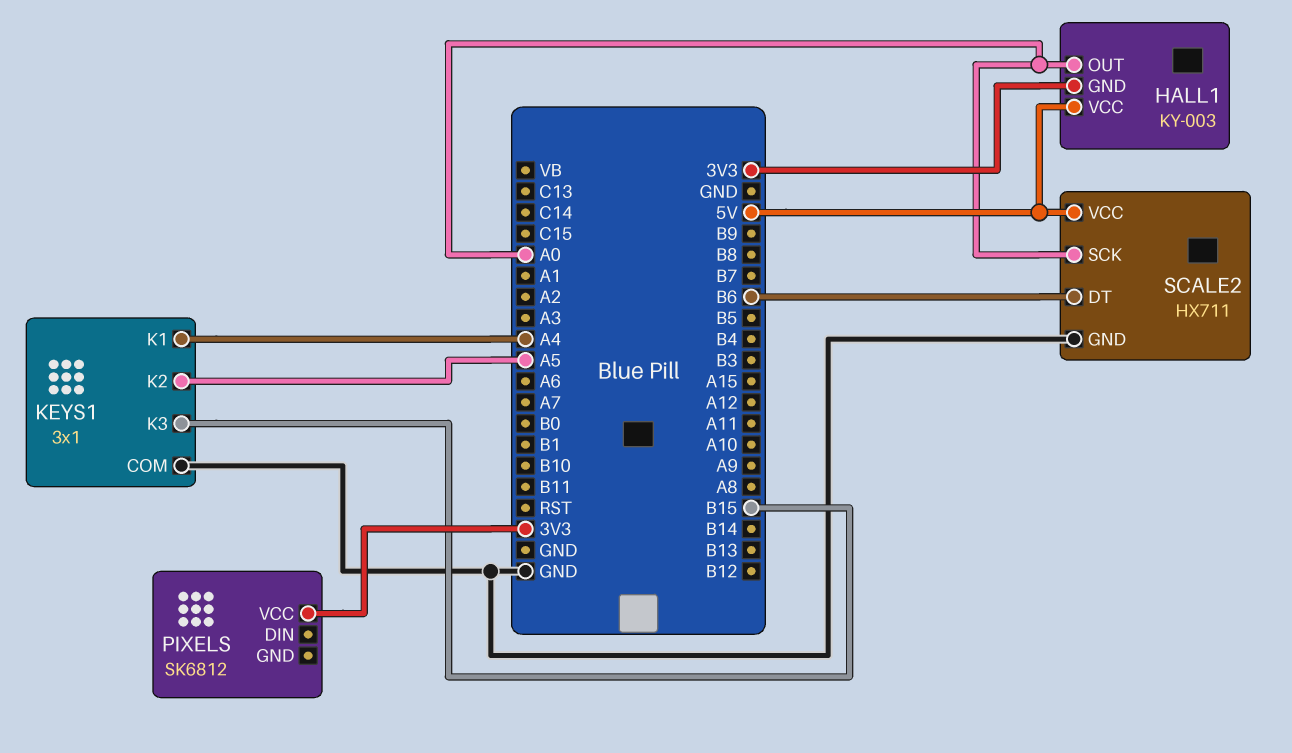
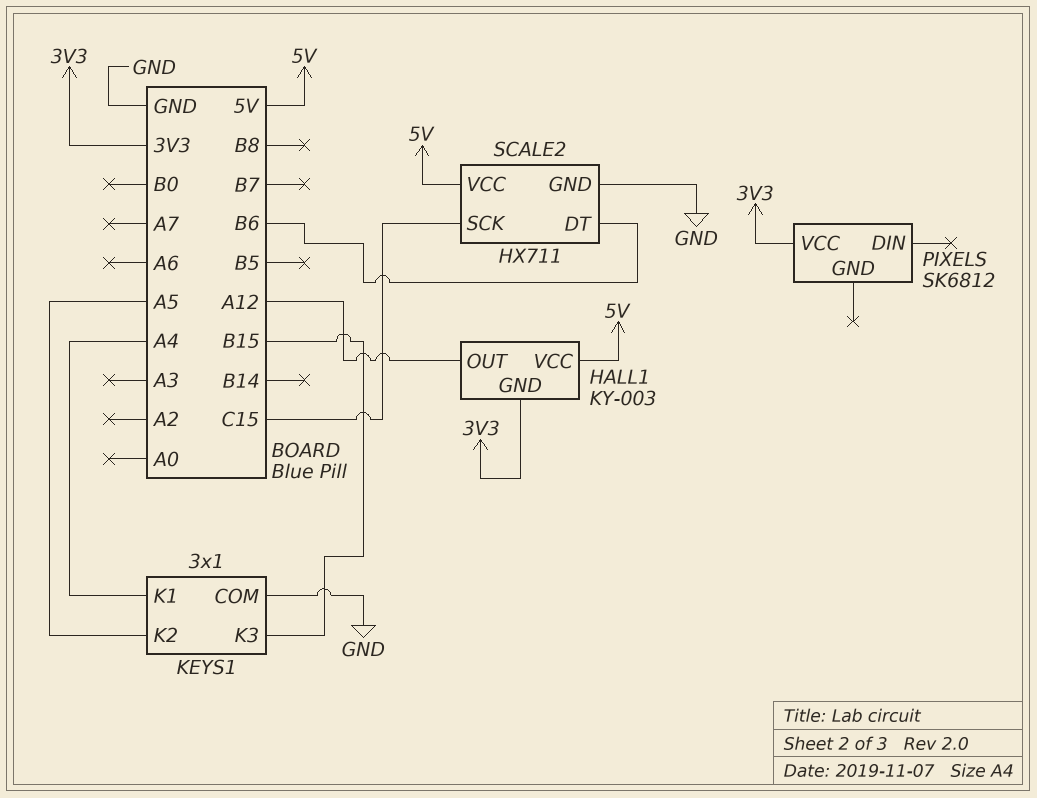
HALL1 pin OUT: A0 -> A12
SCALE2 pin SCK: A0 -> C15

